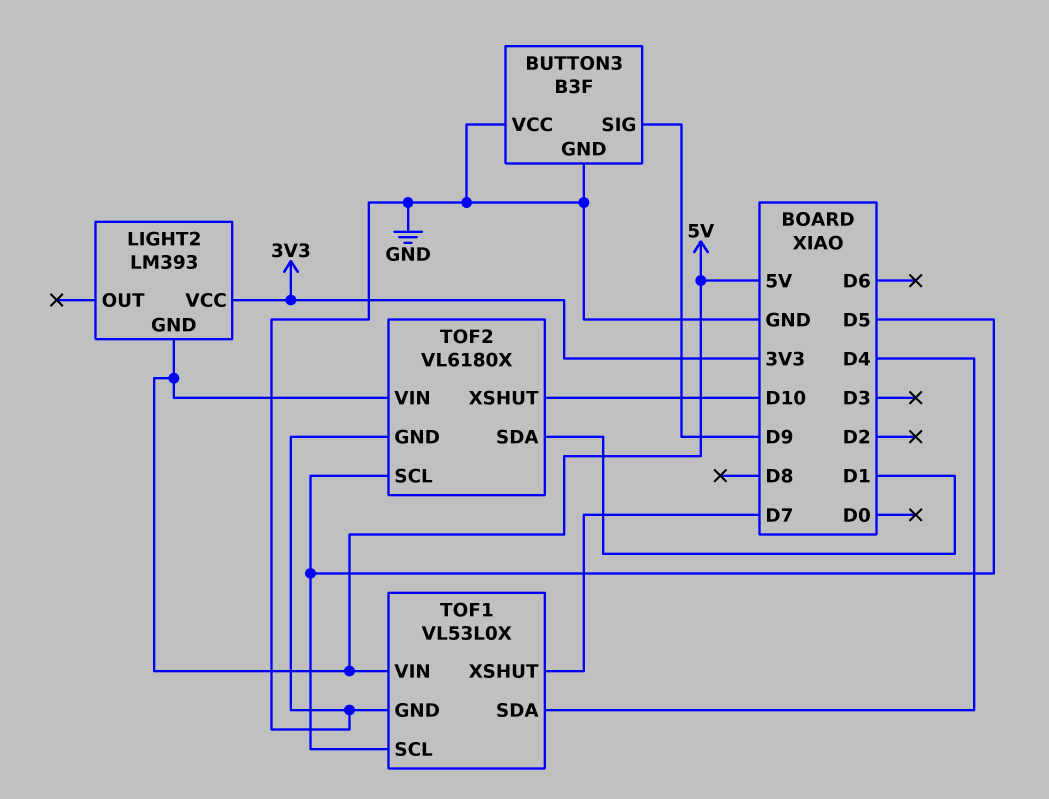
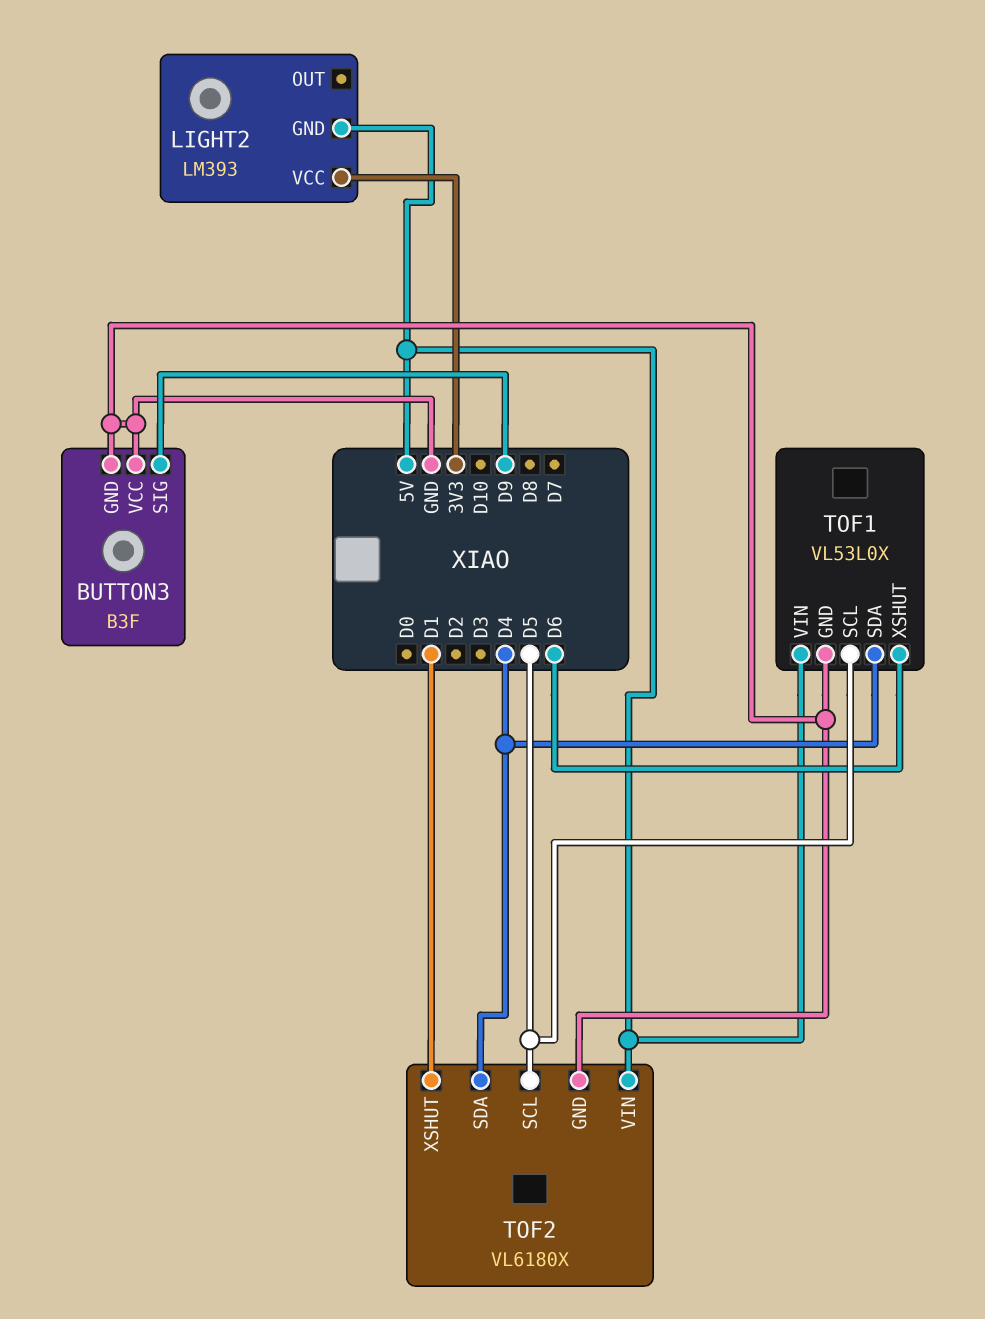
TOF1 pin XSHUT: D7 -> D6
TOF2 pin SDA: D1 -> D4
TOF2 pin XSHUT: D10 -> D1

